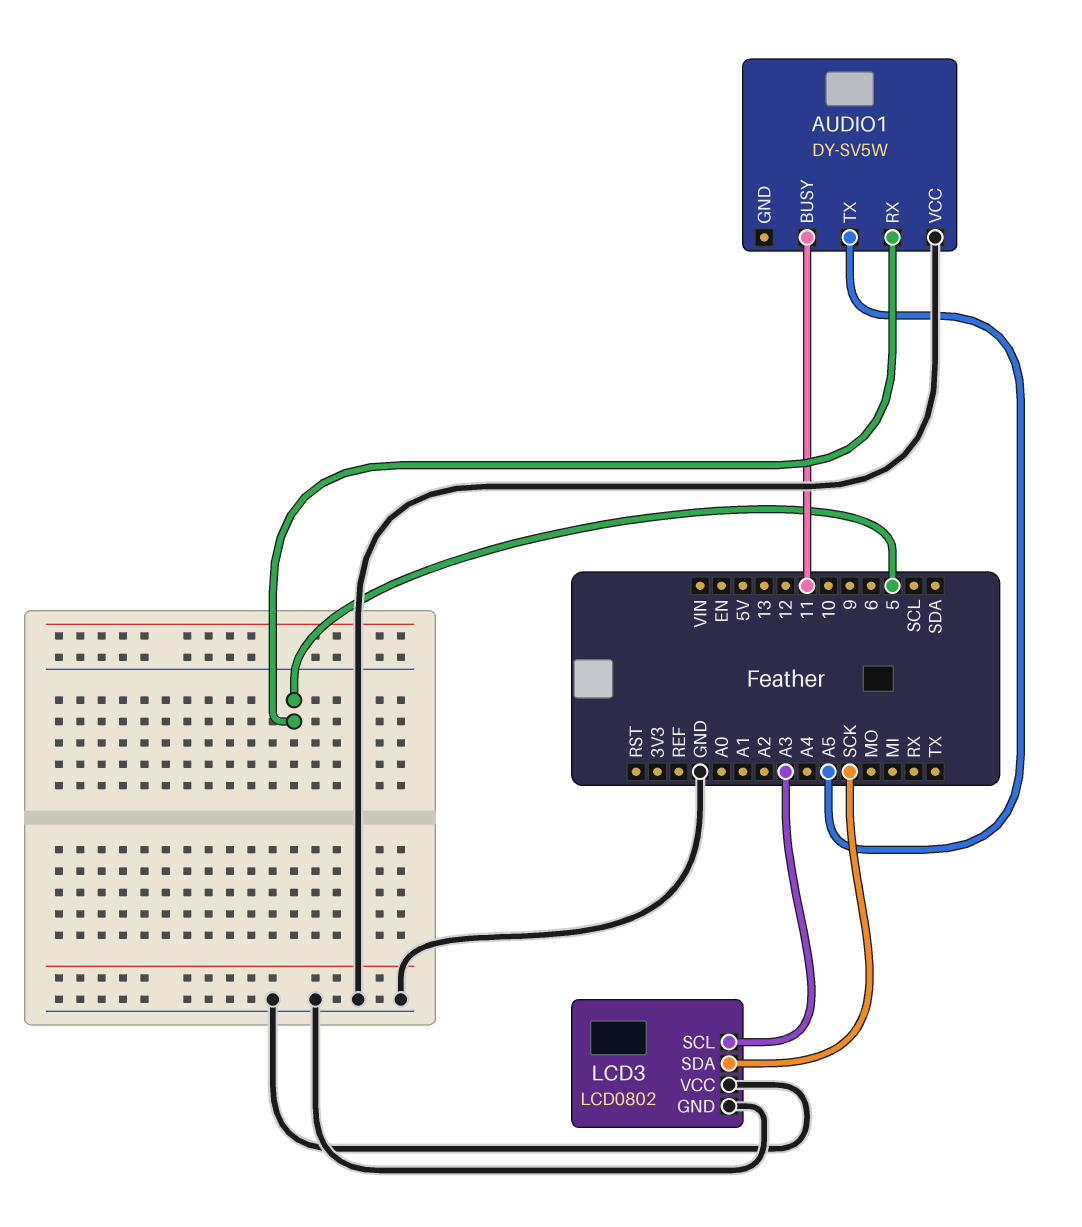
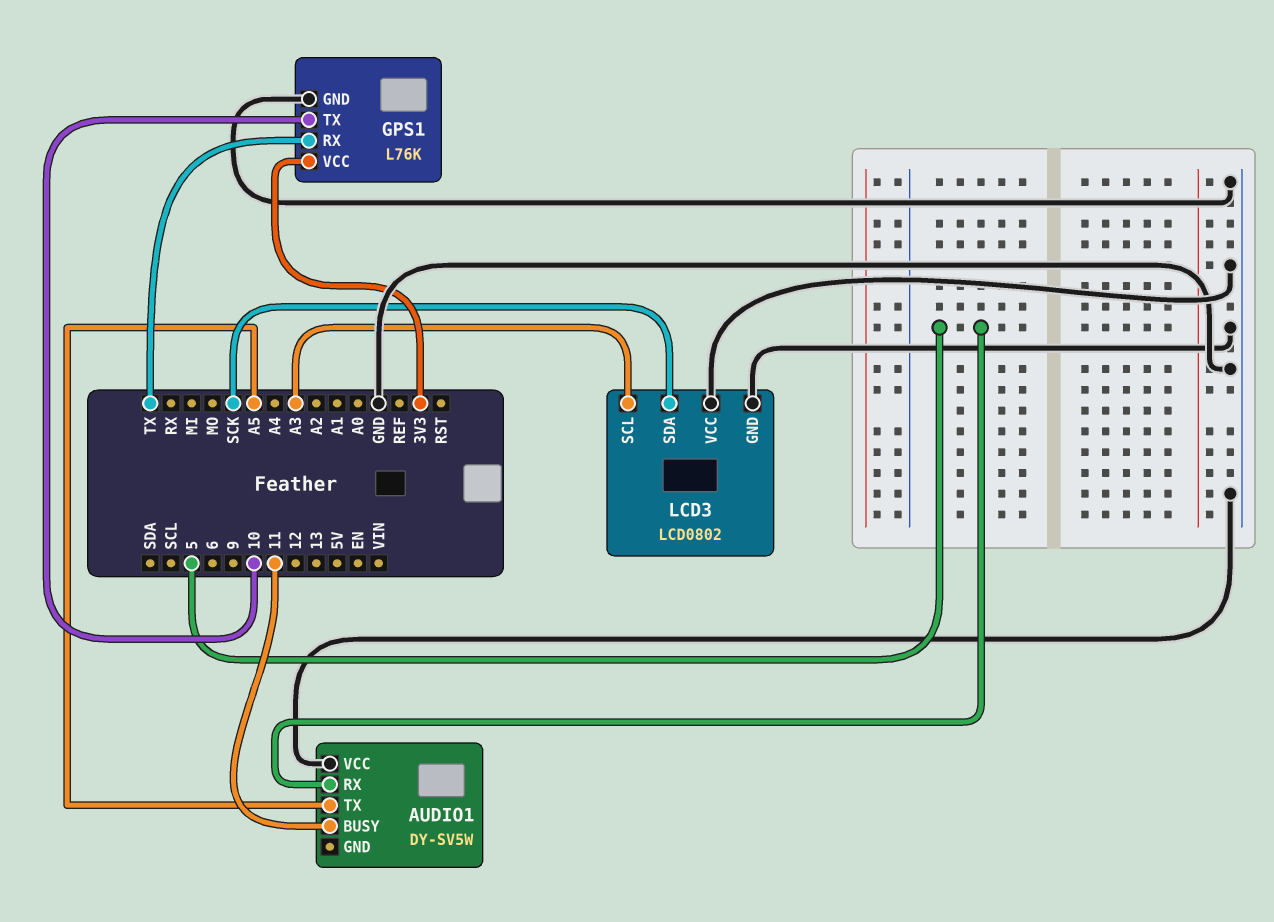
GPS1: none -> L76K
GPS1 pin GND: none -> GND
GPS1 pin RX: none -> TX
GPS1 pin TX: none -> 10
GPS1 pin VCC: none -> 3V3

